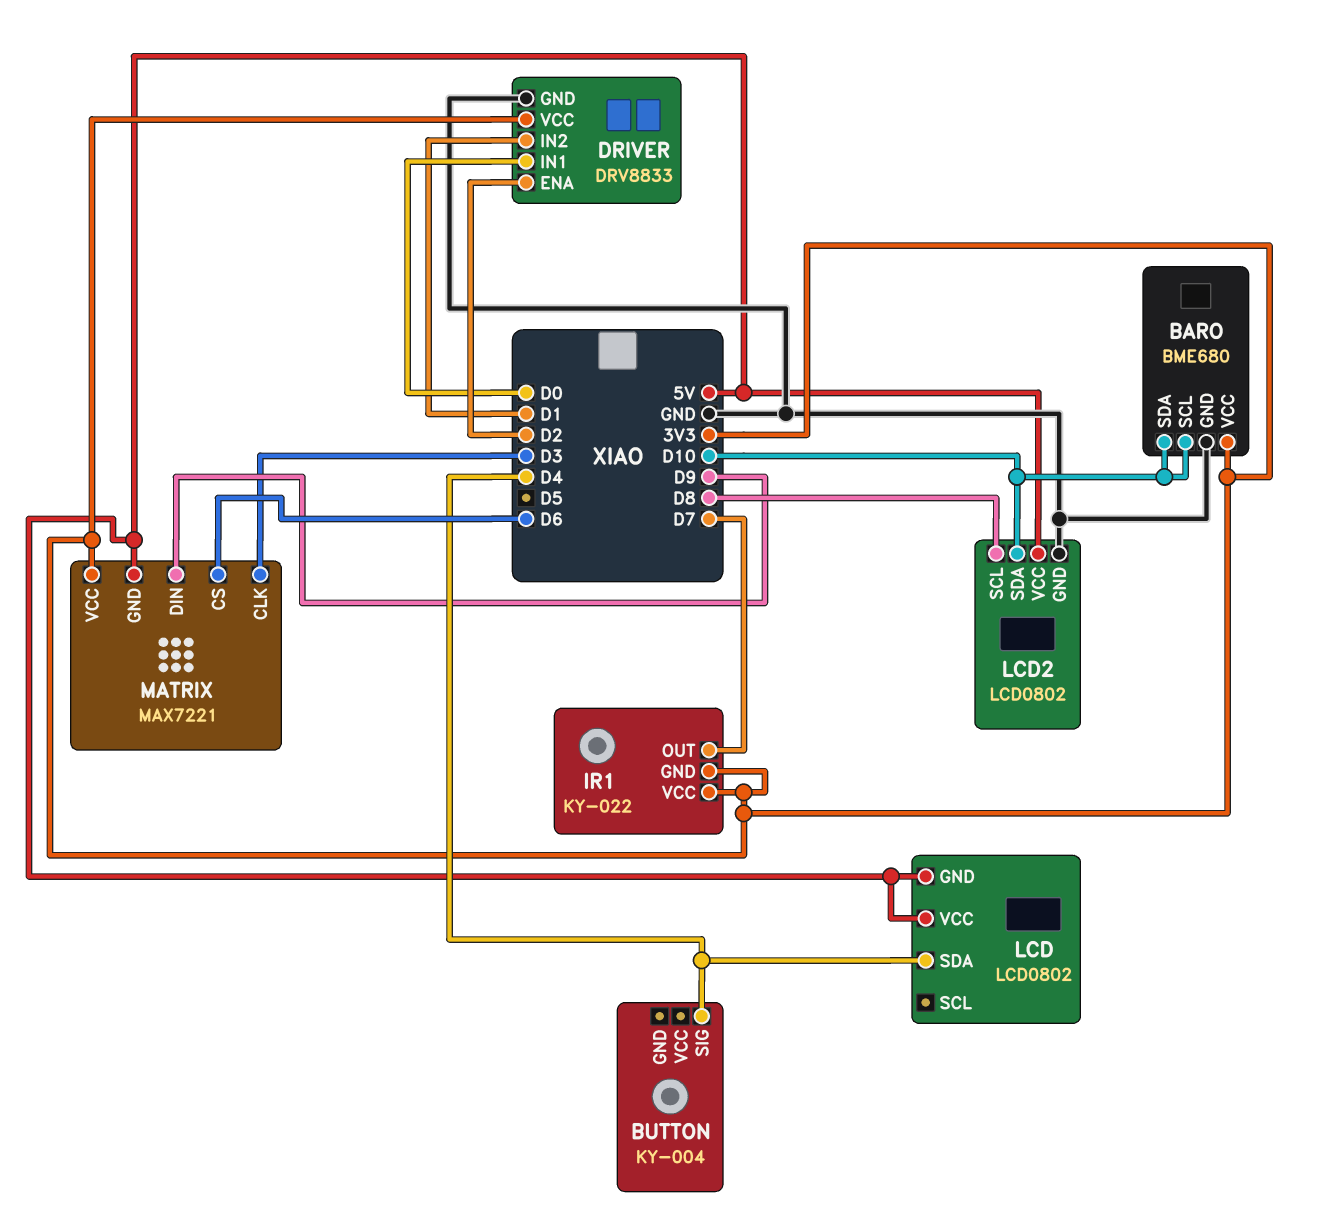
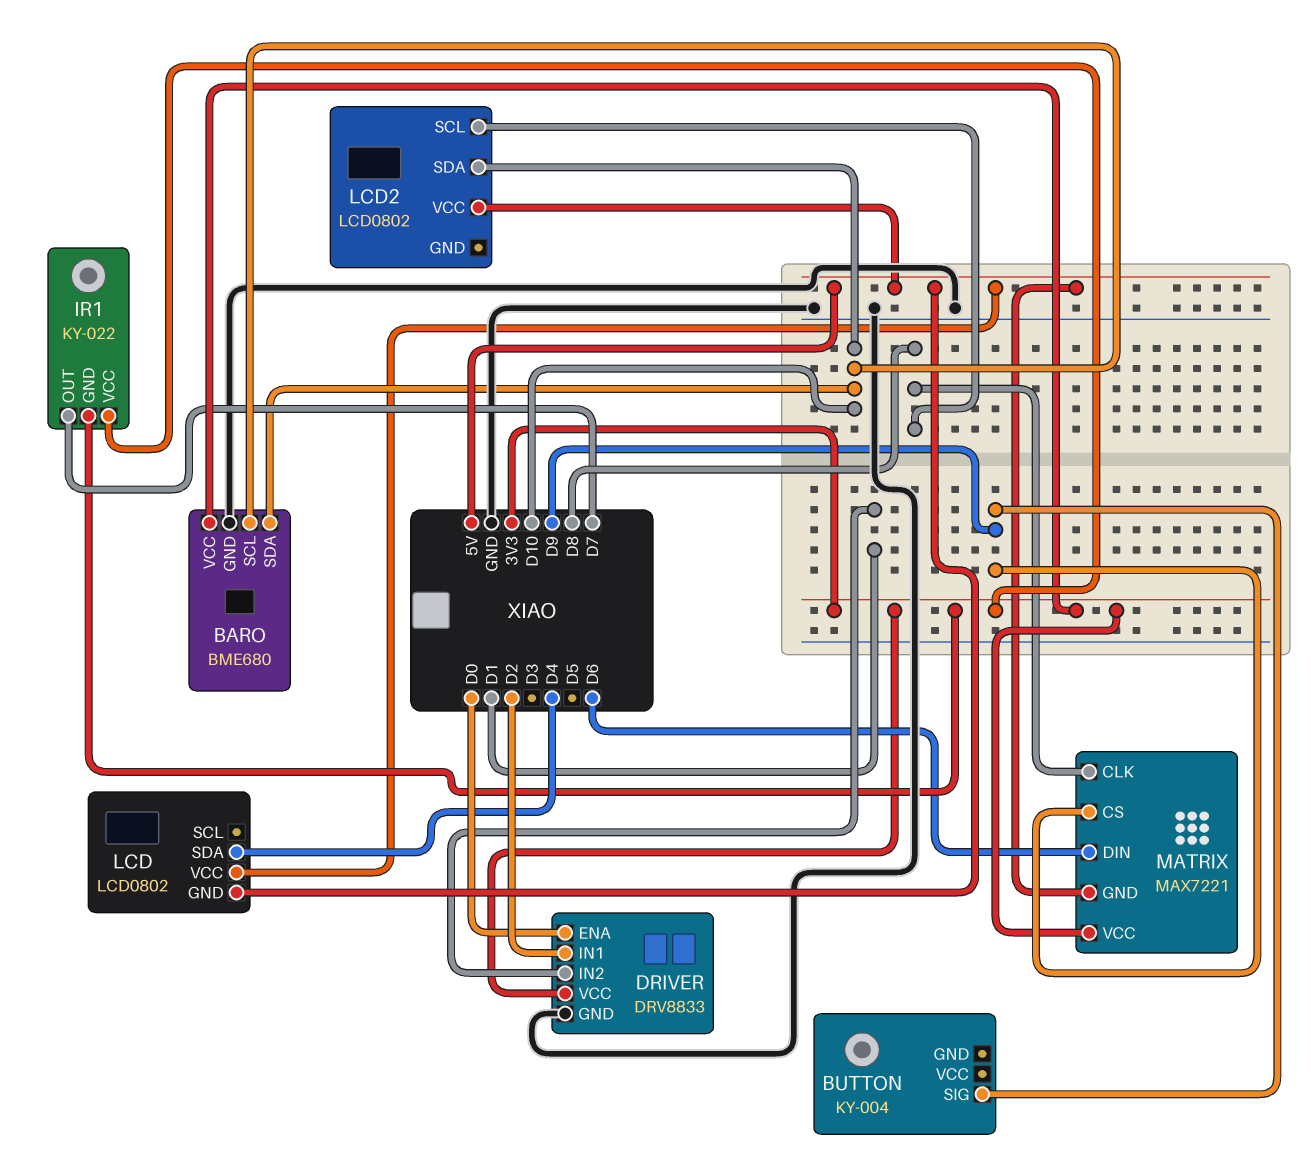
BUTTON pin SIG: D4 -> D9
DRIVER pin ENA: D2 -> D0
DRIVER pin IN1: D0 -> D2
LCD2 pin GND: GND -> none
MATRIX pin CLK: D3 -> D8
MATRIX pin CS: D6 -> D9
MATRIX pin DIN: D9 -> D6

